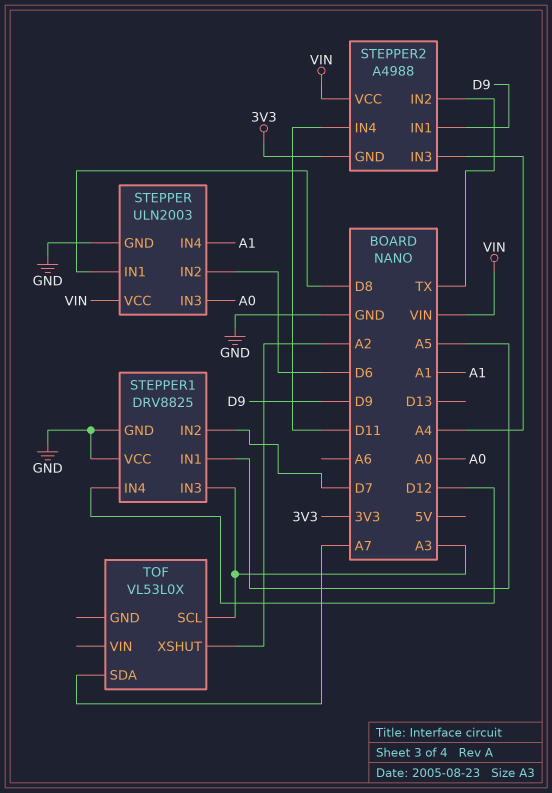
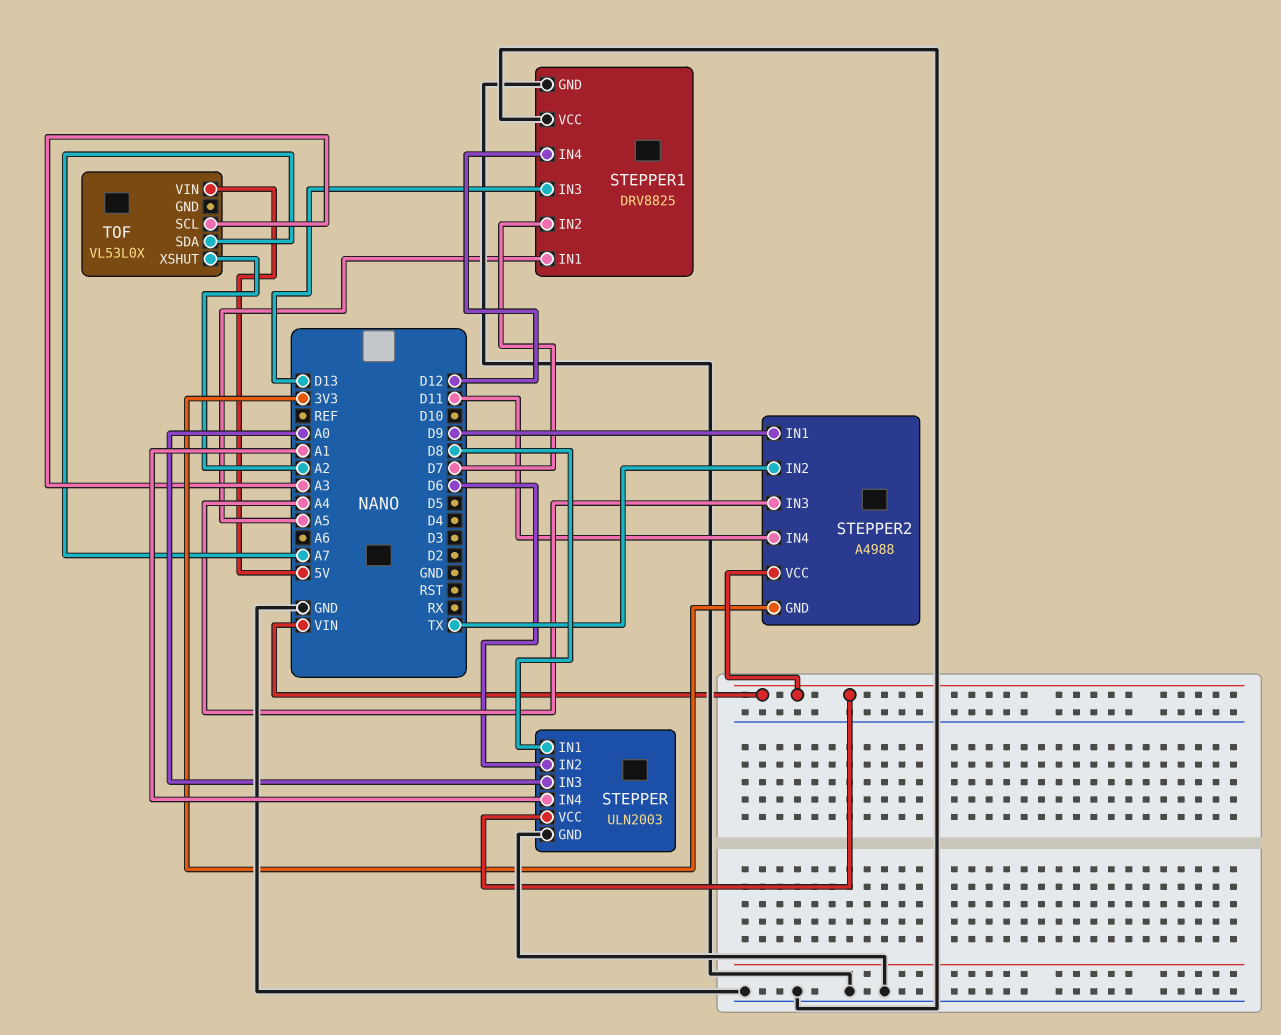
STEPPER1 pin IN3: A3 -> D13
TOF pin VIN: none -> 5V

